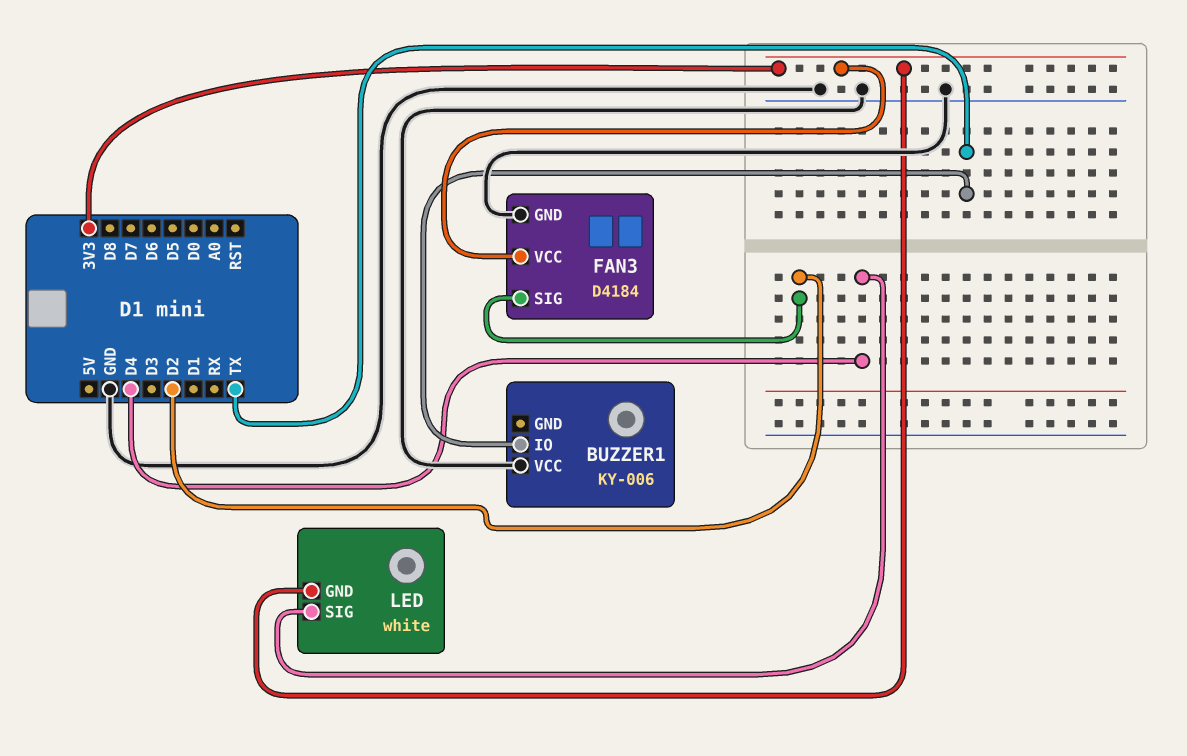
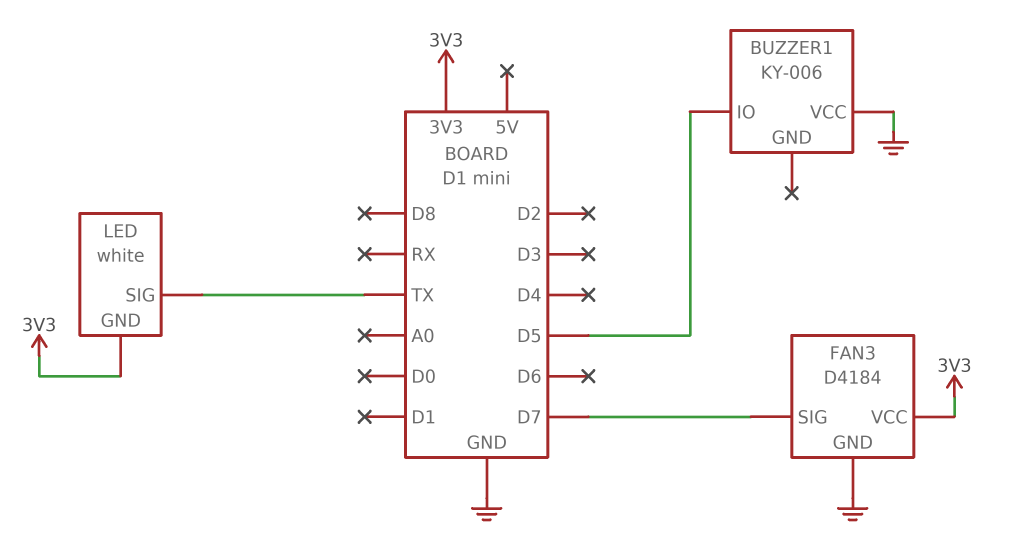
BUZZER1 pin IO: TX -> D5
FAN3 pin SIG: D2 -> D7
LED pin SIG: D4 -> TX

